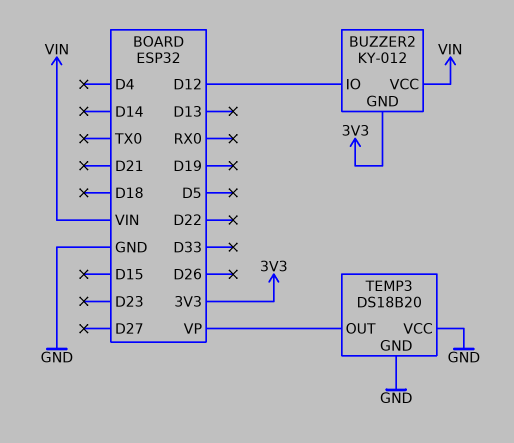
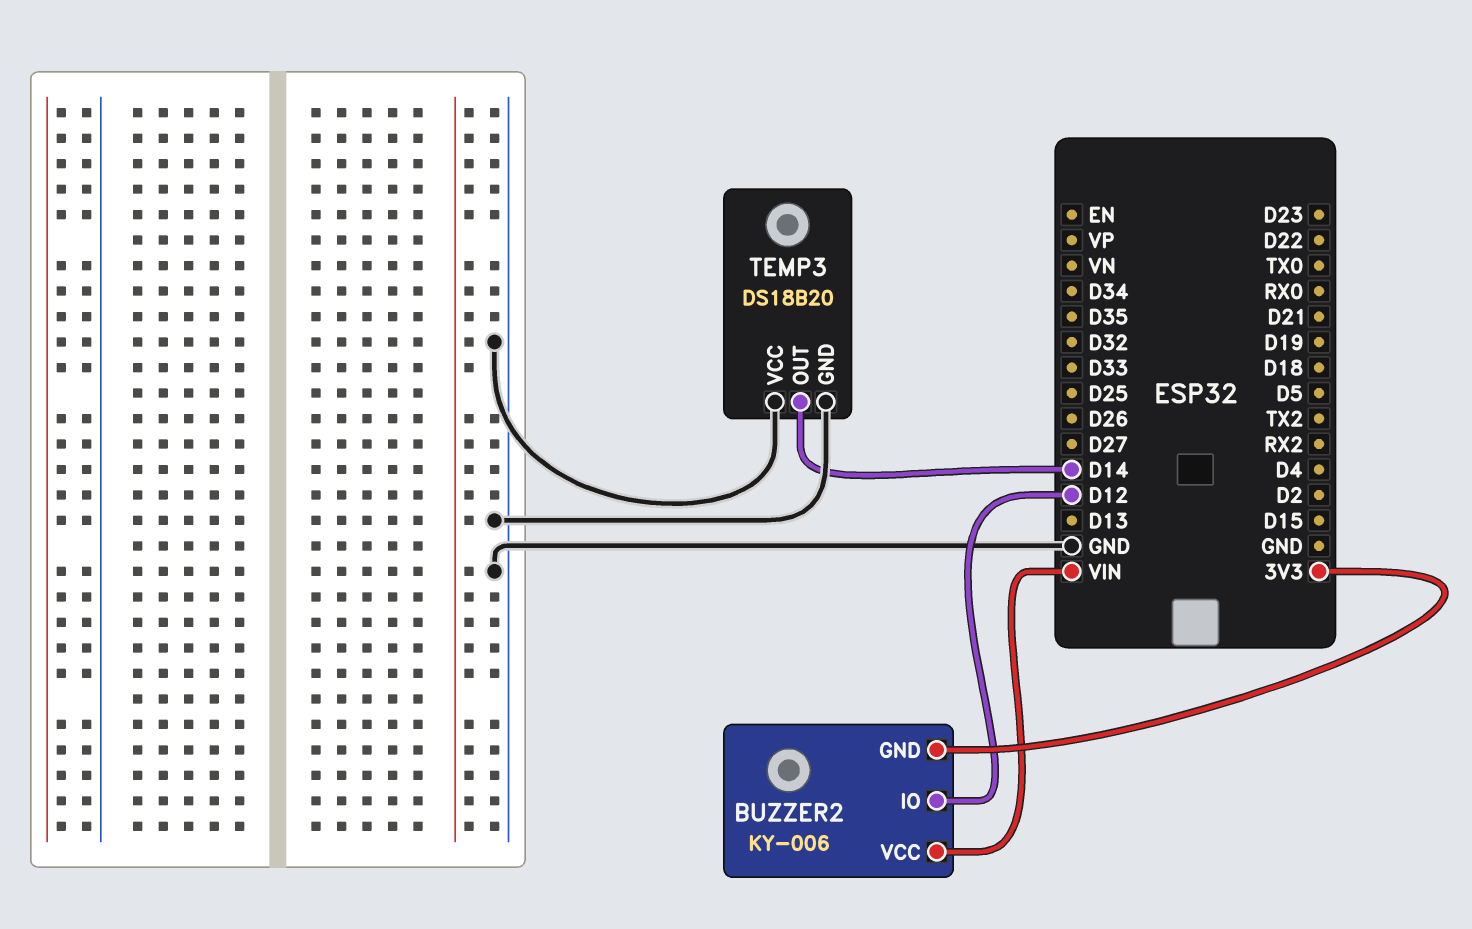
BUZZER2: KY-012 -> KY-006
TEMP3 pin OUT: VP -> D14

